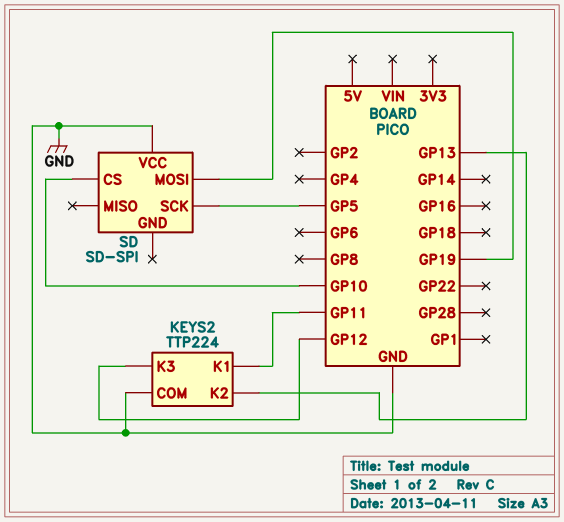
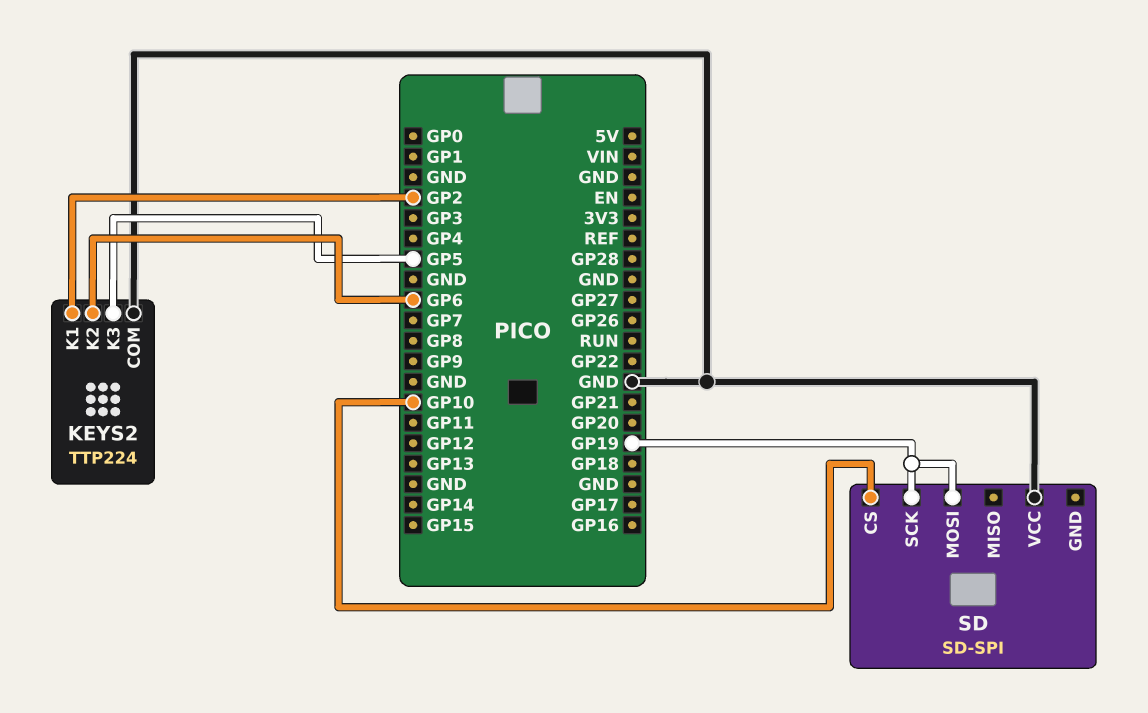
KEYS2 pin K1: GP11 -> GP2
KEYS2 pin K2: GP13 -> GP6
KEYS2 pin K3: GP12 -> GP5
SD pin SCK: GP5 -> GP19

